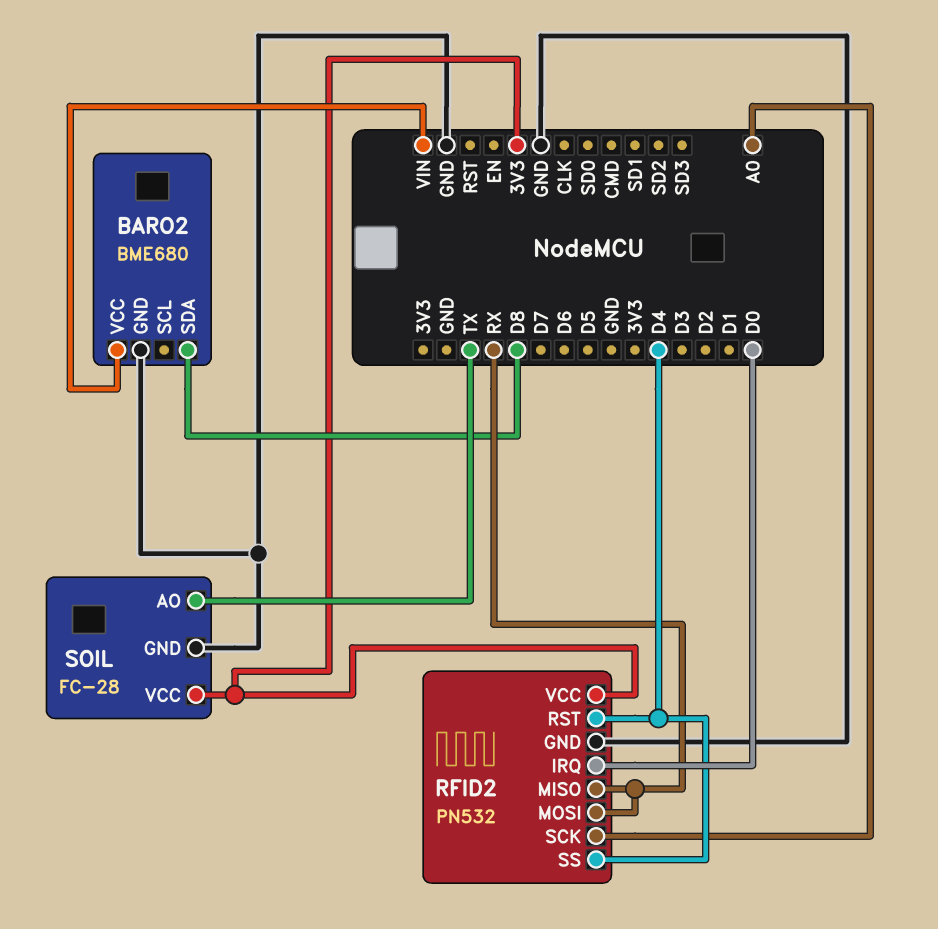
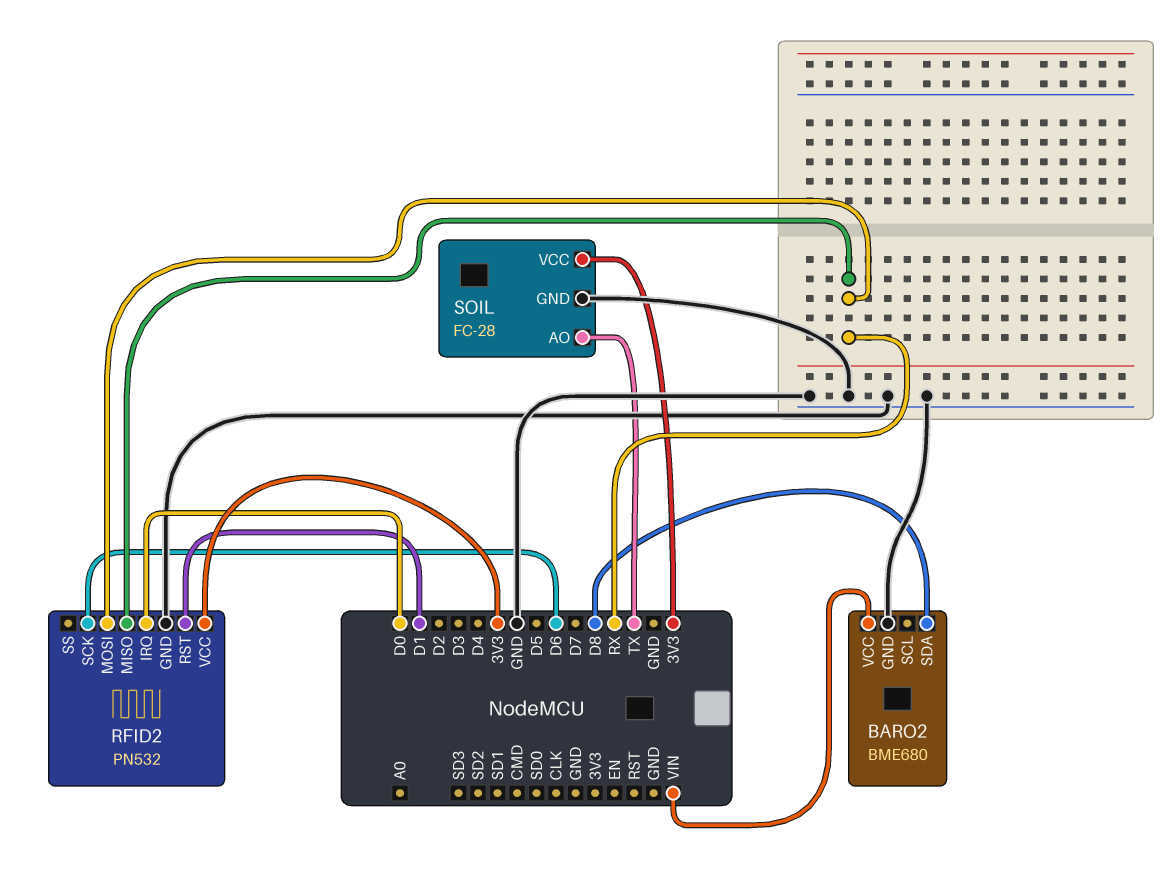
RFID2 pin RST: D4 -> D1
RFID2 pin SCK: A0 -> D6
RFID2 pin SS: D4 -> none

